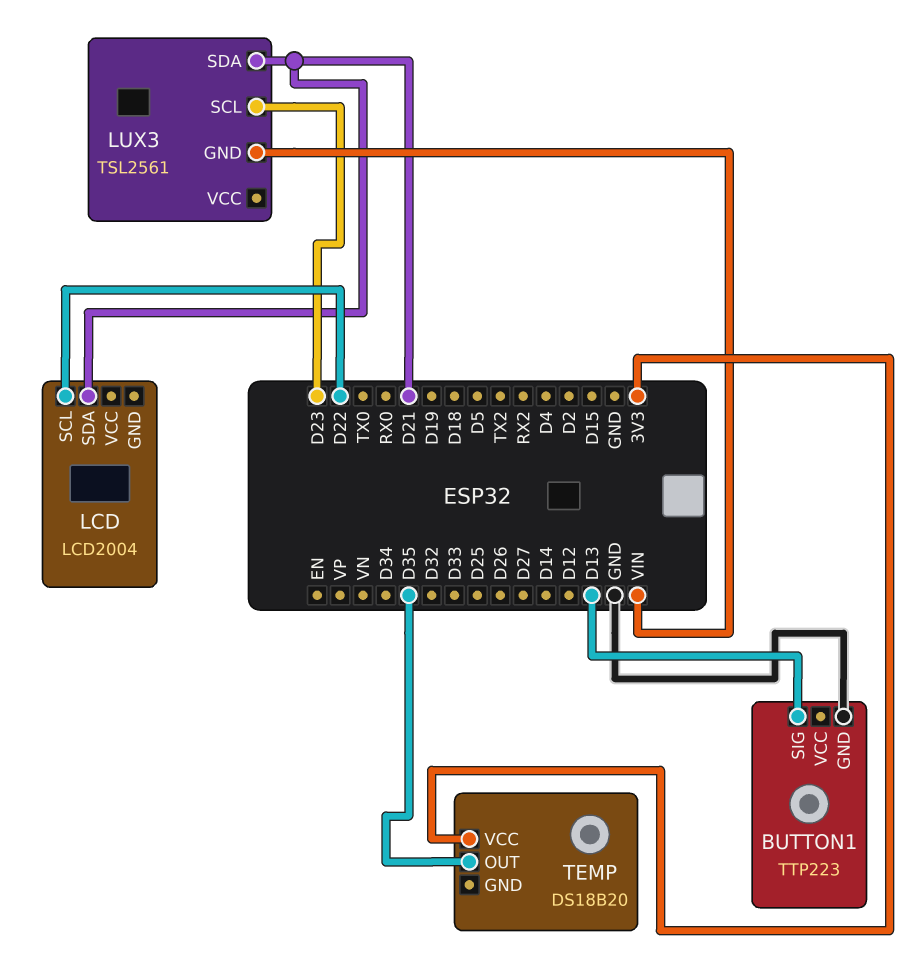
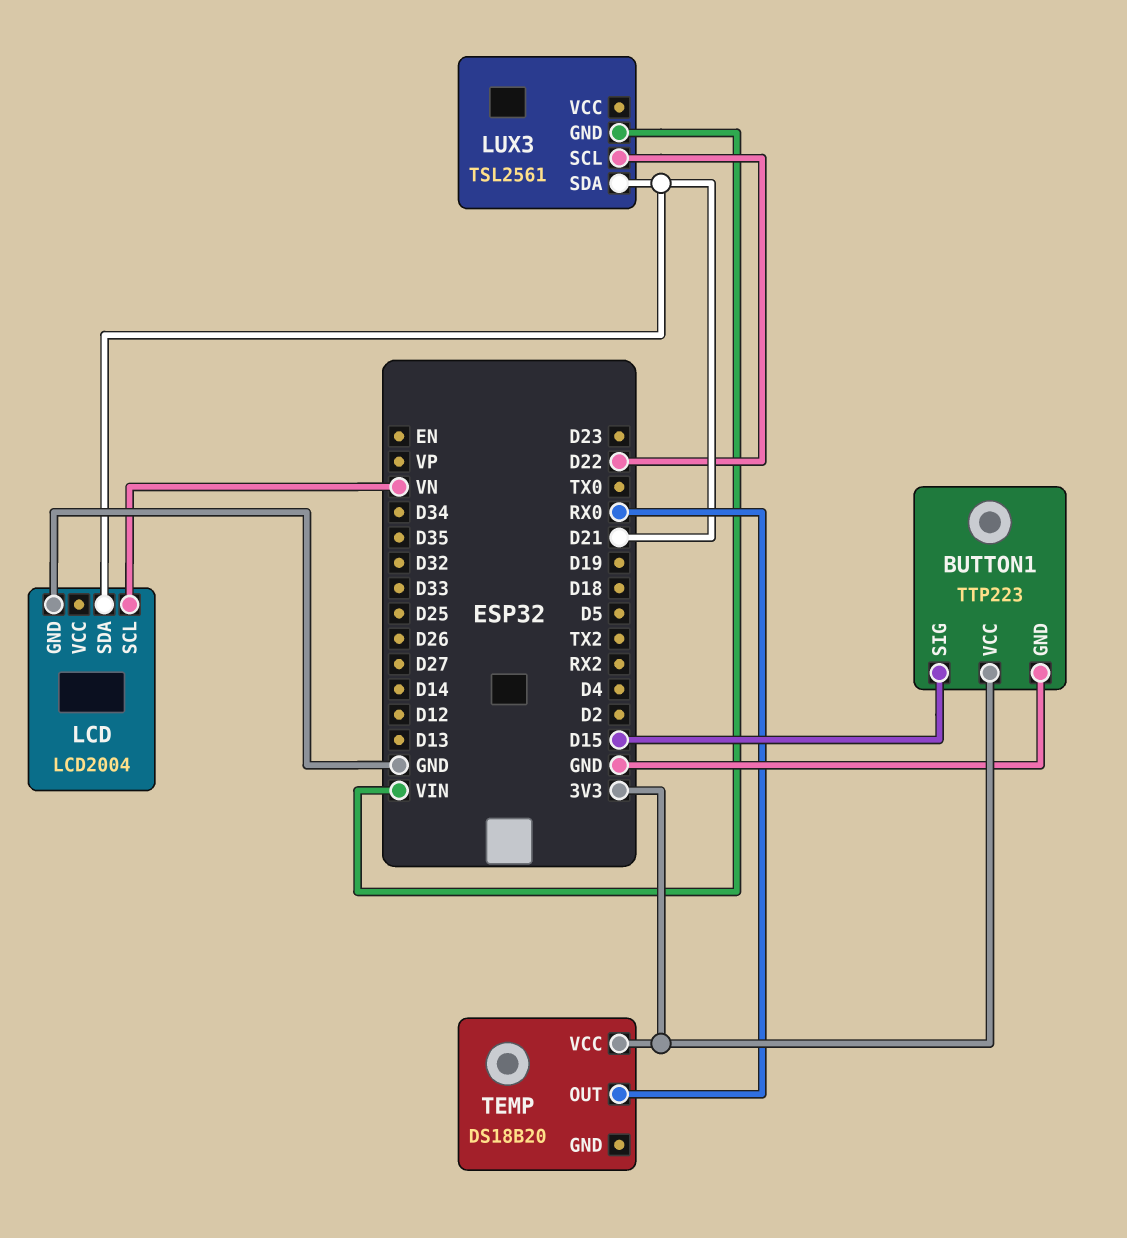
BUTTON1 pin SIG: D13 -> D15
BUTTON1 pin VCC: none -> 3V3
LCD pin GND: none -> GND
LCD pin SCL: D22 -> VN
LUX3 pin SCL: D23 -> D22
TEMP pin OUT: D35 -> RX0

